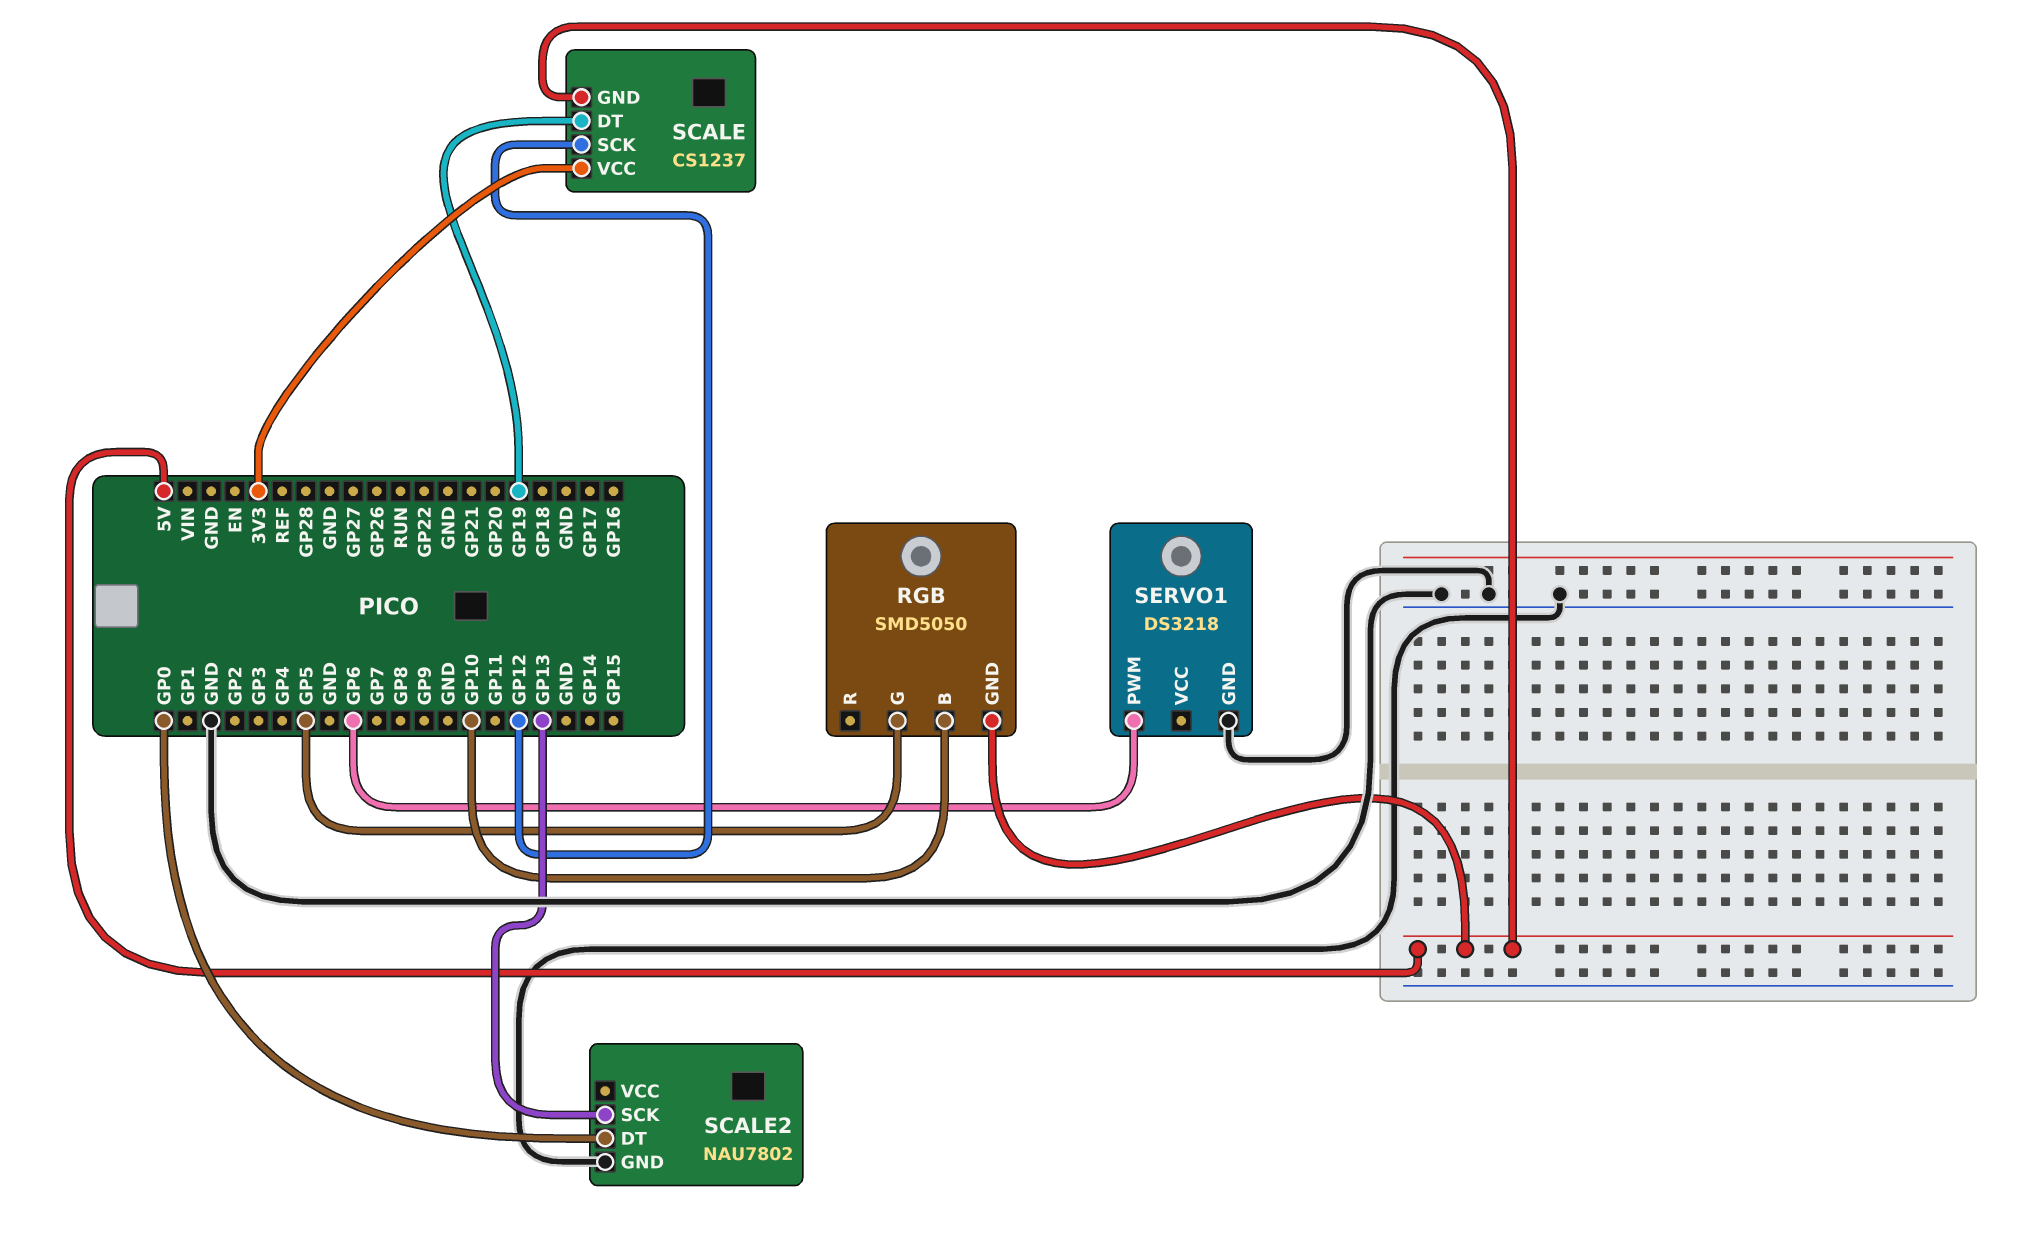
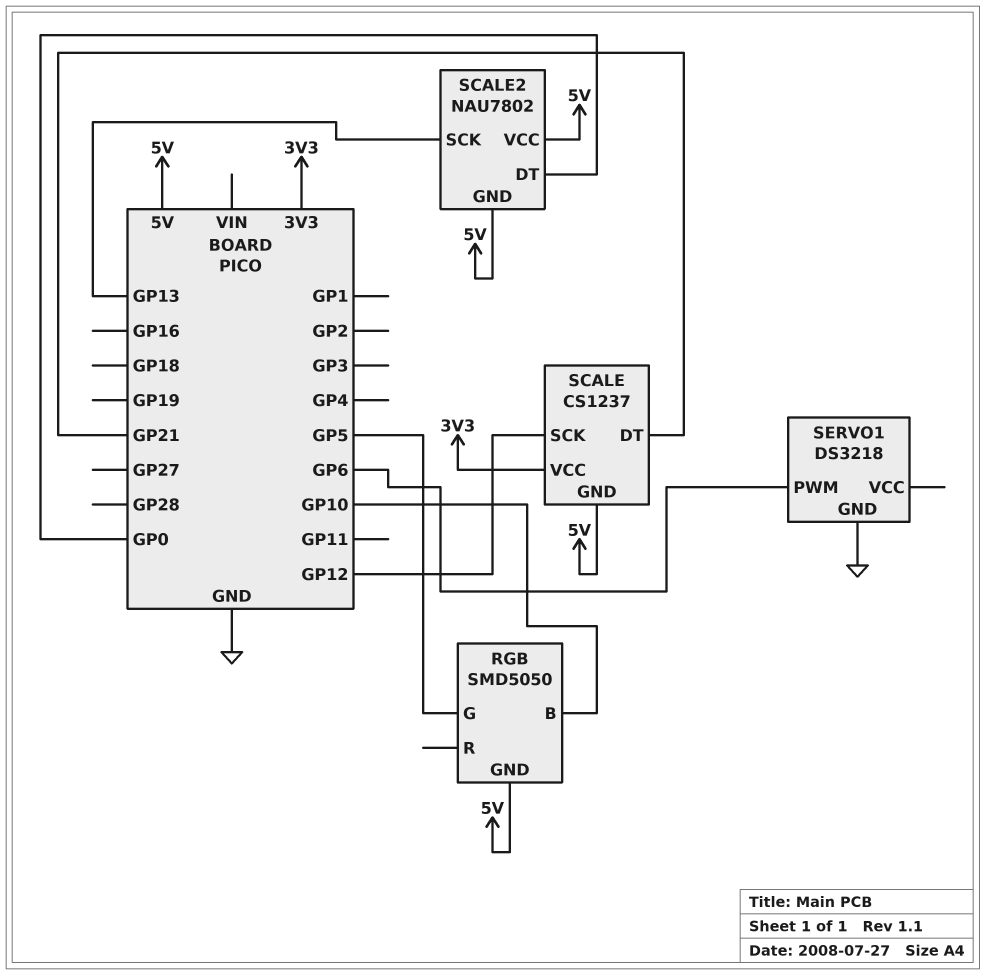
SCALE pin DT: GP19 -> GP21
SCALE2 pin GND: GND -> 5V
SCALE2 pin VCC: none -> 5V

